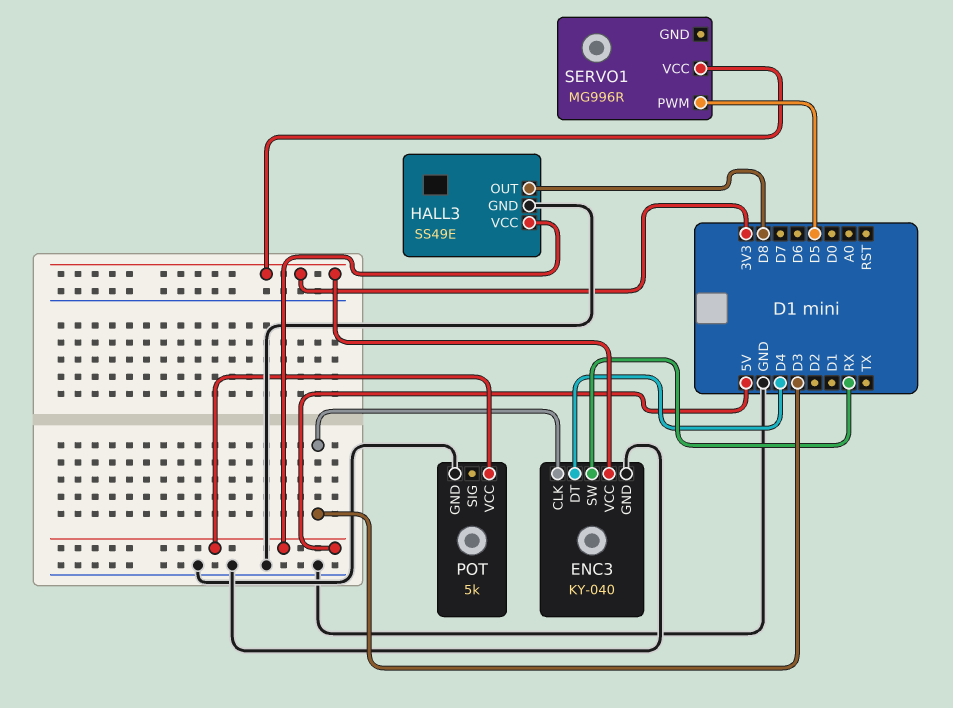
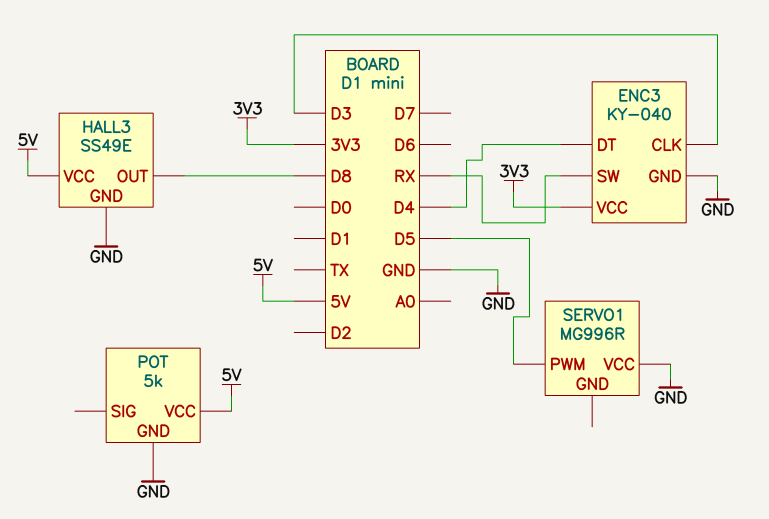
SERVO1 pin VCC: 3V3 -> GND

